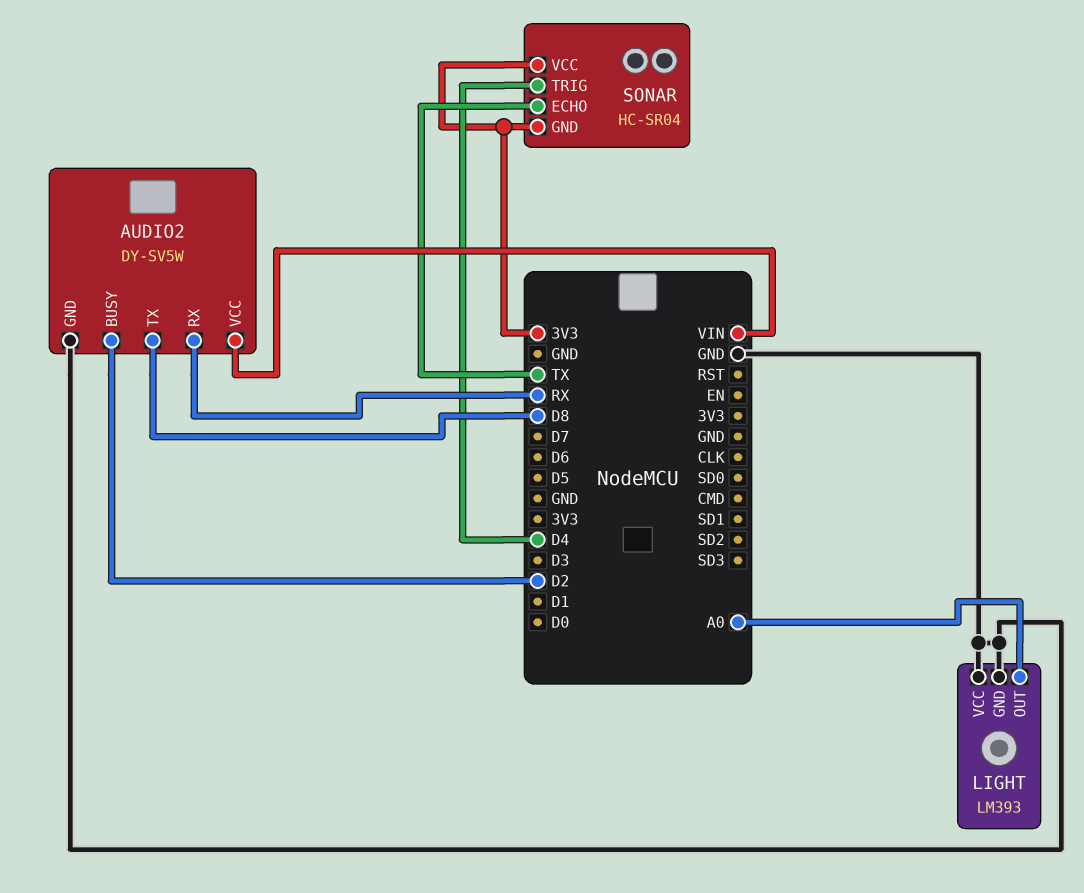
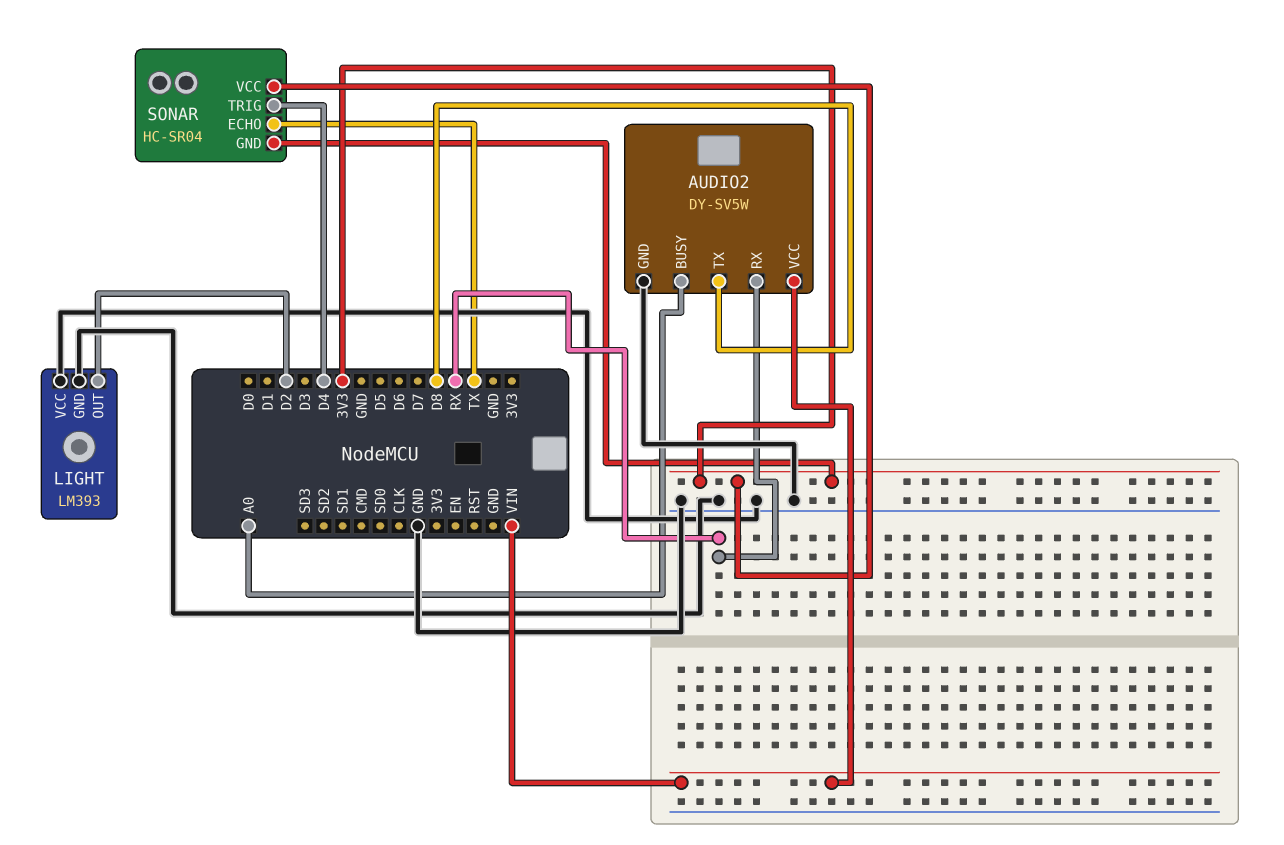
AUDIO2 pin BUSY: D2 -> A0
LIGHT pin OUT: A0 -> D2

